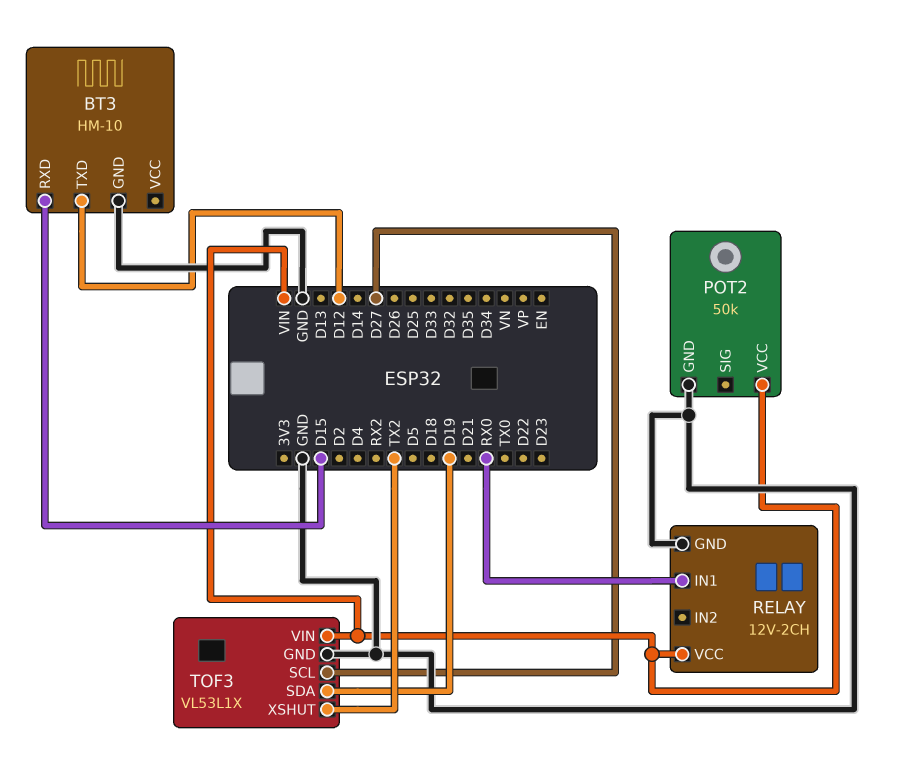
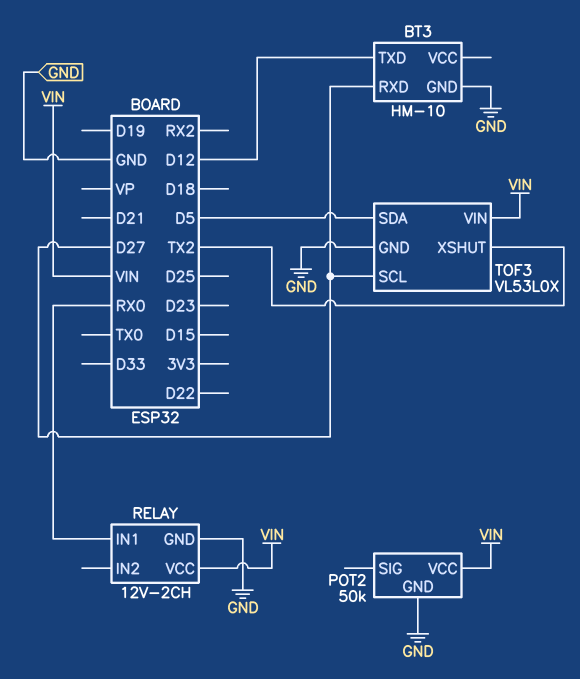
BT3 pin RXD: D15 -> D27
TOF3: VL53L1X -> VL53L0X
TOF3 pin SDA: D19 -> D5

